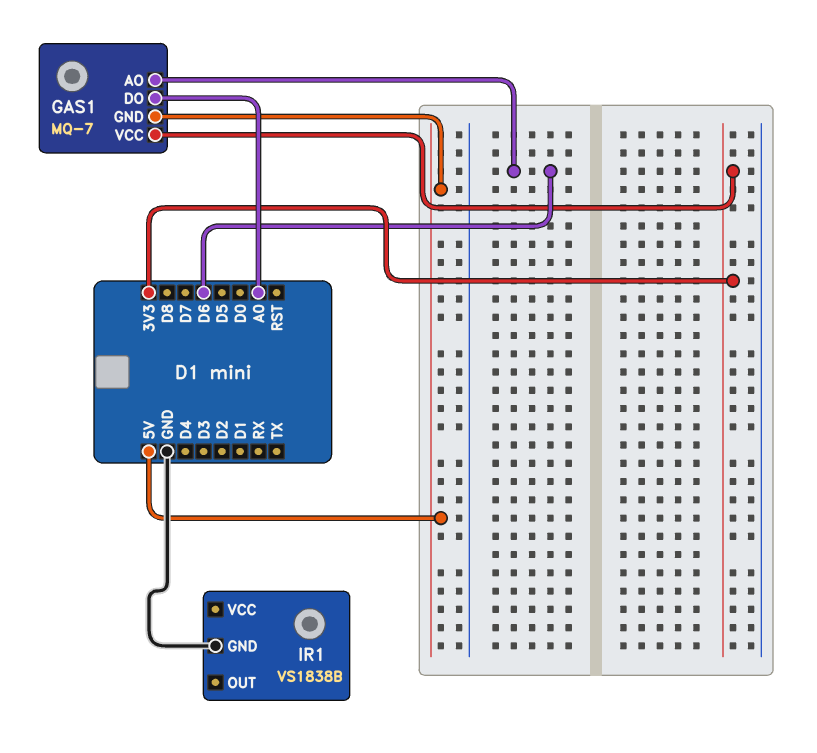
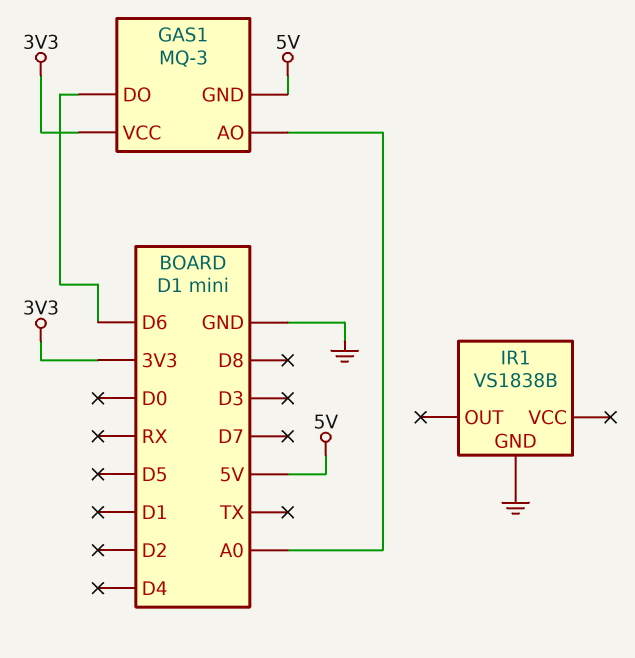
GAS1: MQ-7 -> MQ-3
GAS1 pin AO: D6 -> A0
GAS1 pin DO: A0 -> D6

